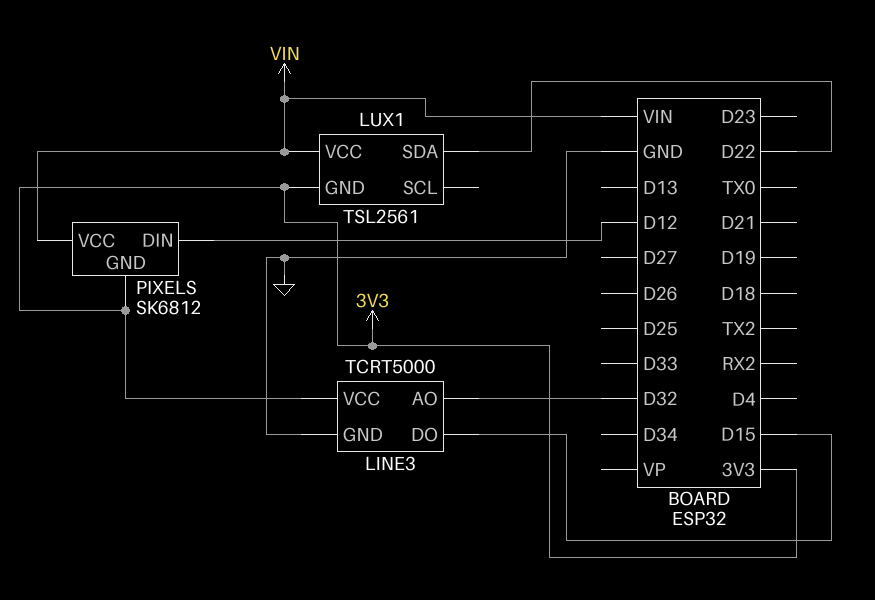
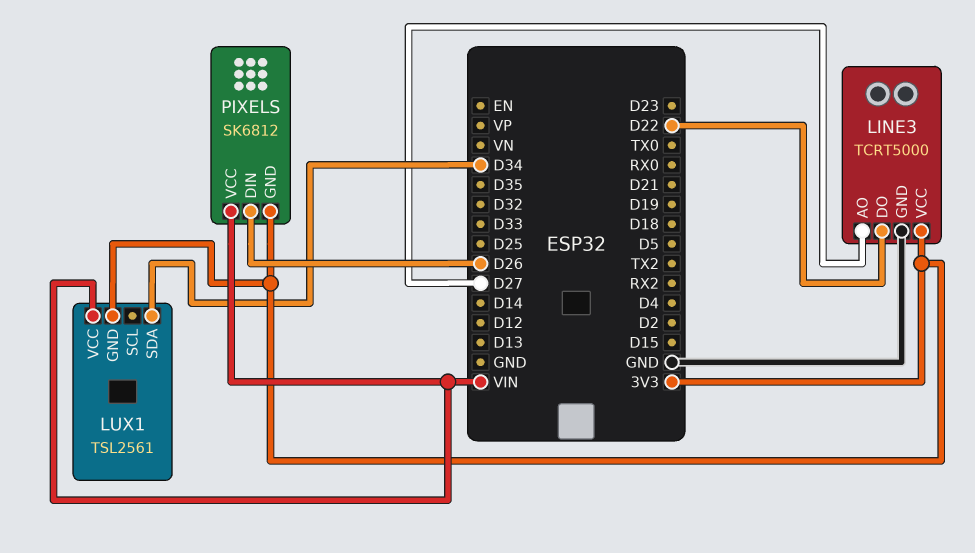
LINE3 pin AO: D32 -> D27
LINE3 pin DO: D15 -> D22
LUX1 pin SDA: D22 -> D34
PIXELS pin DIN: D12 -> D26

